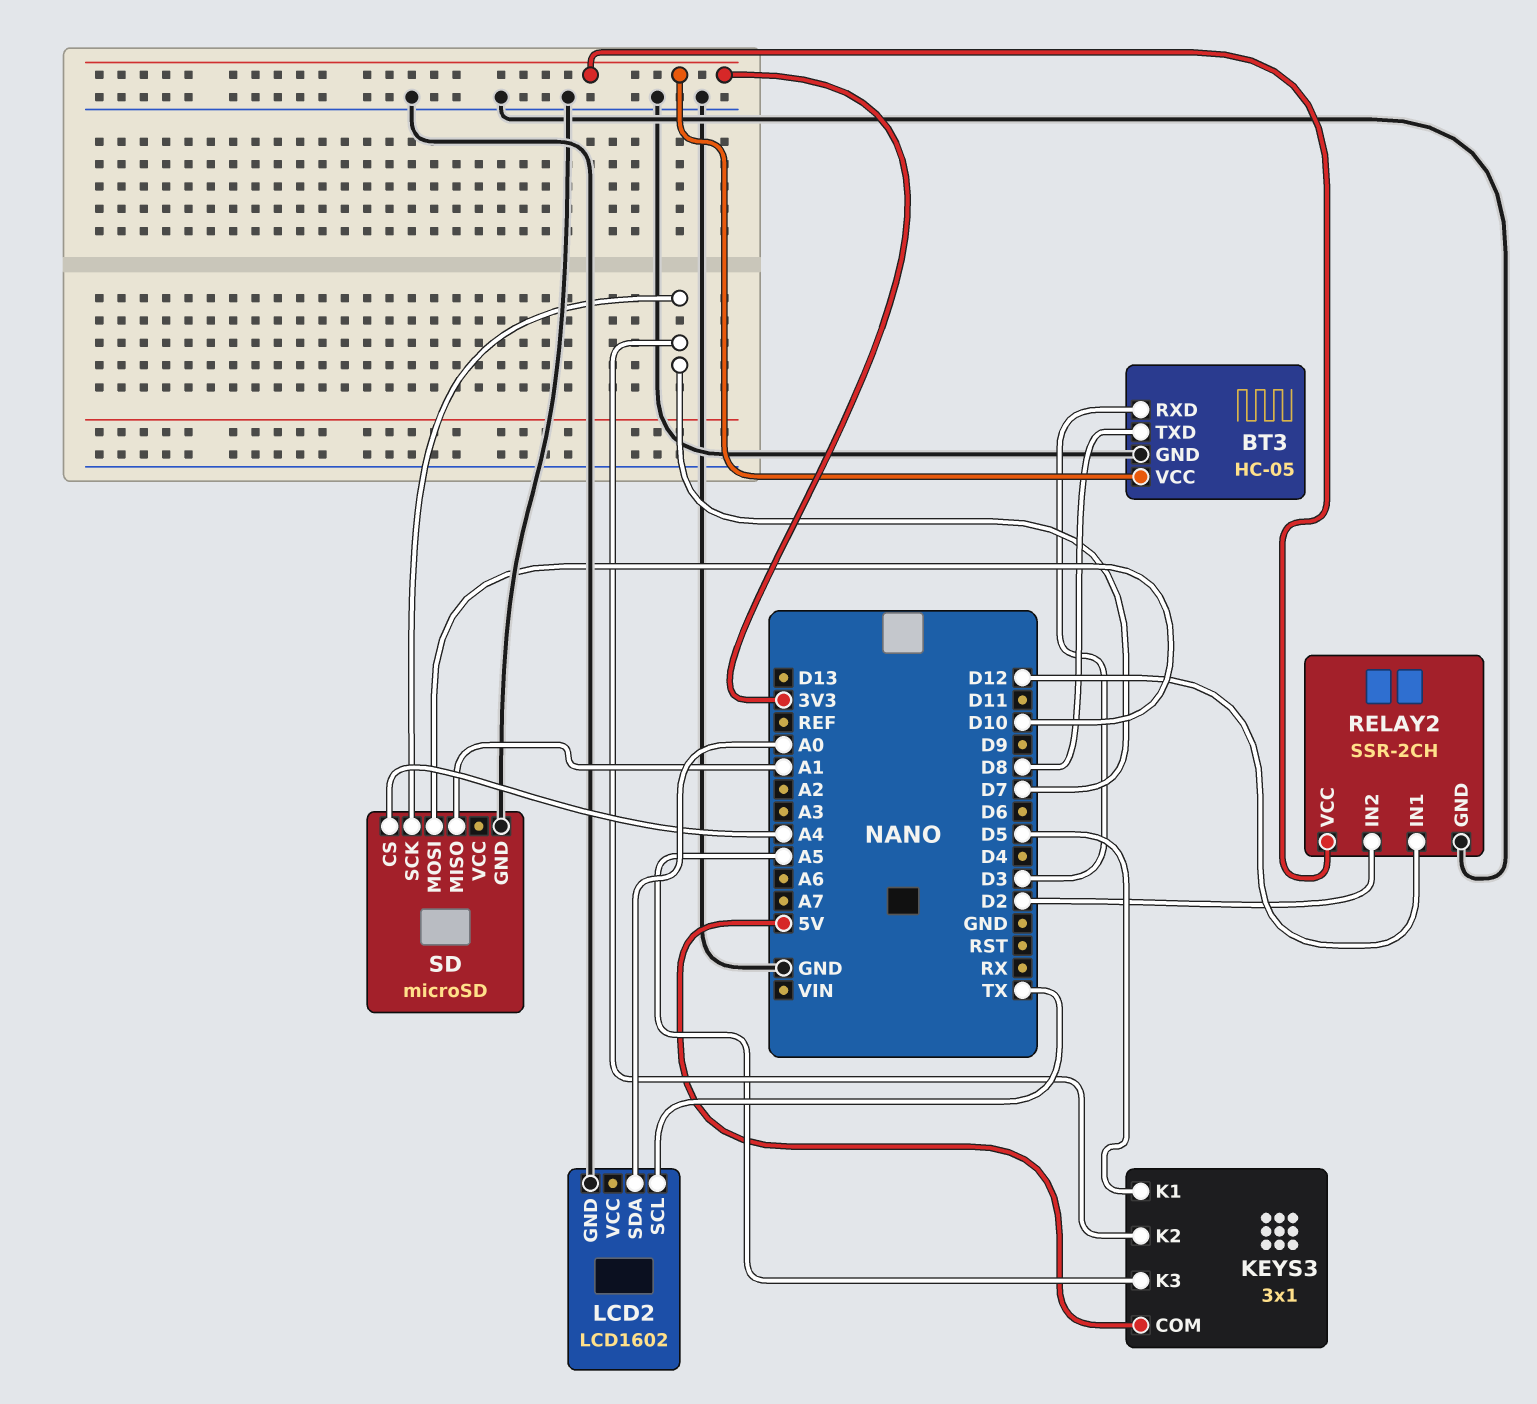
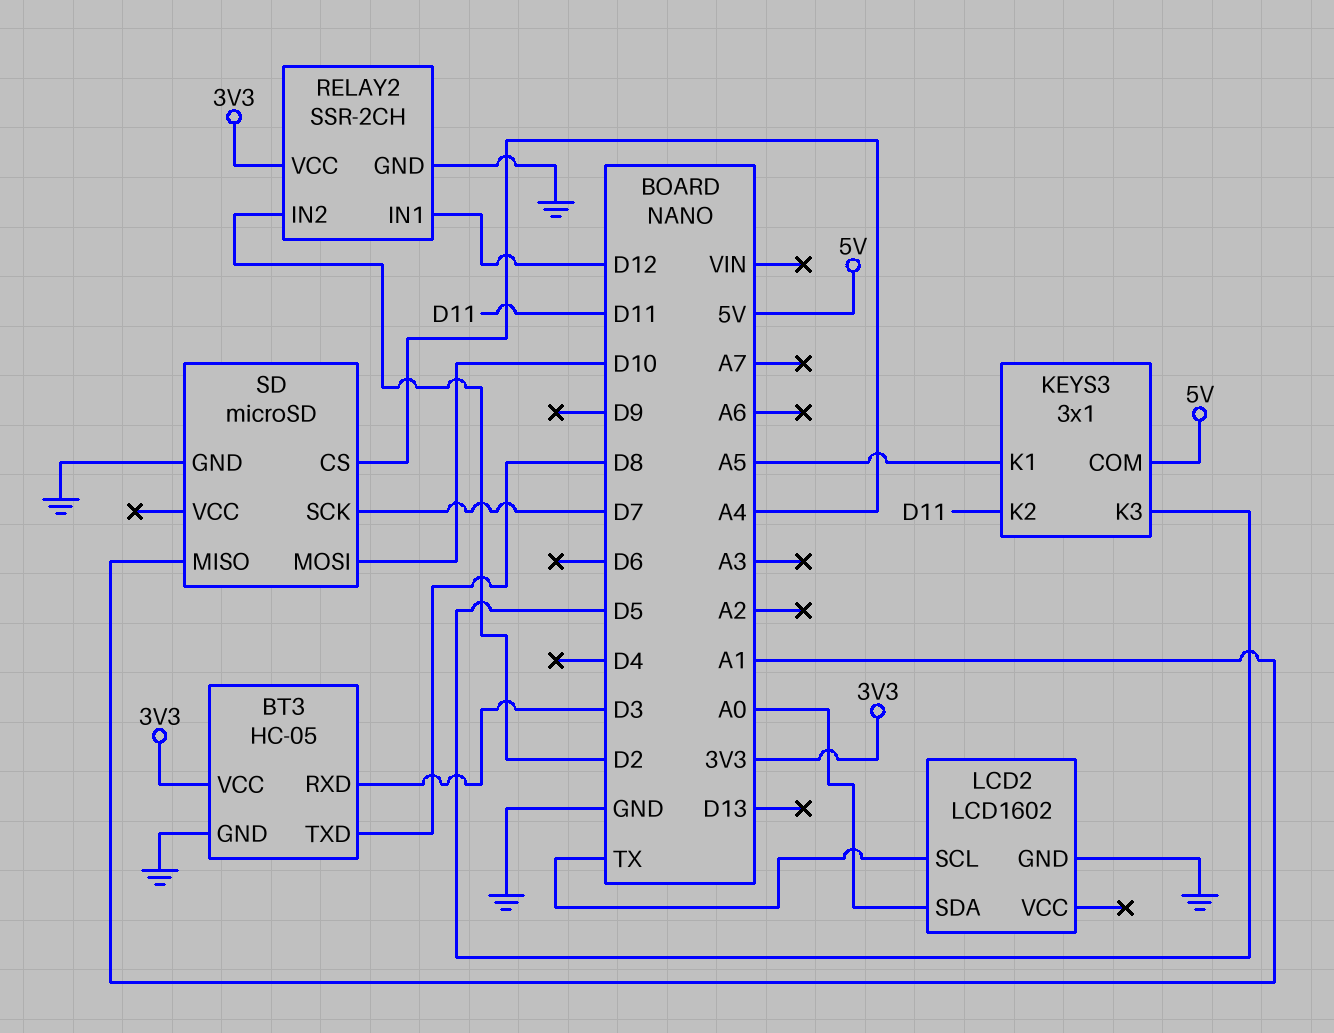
KEYS3 pin K1: D5 -> A5
KEYS3 pin K2: D7 -> D11
KEYS3 pin K3: A5 -> D5

